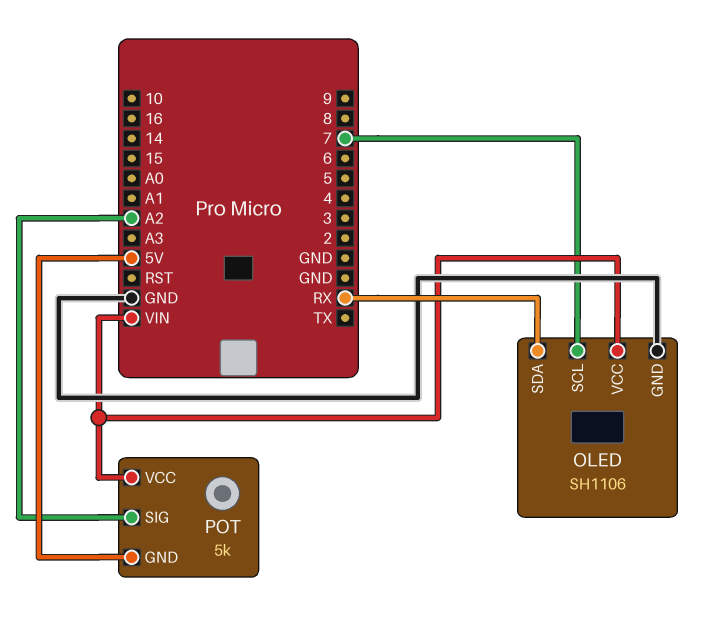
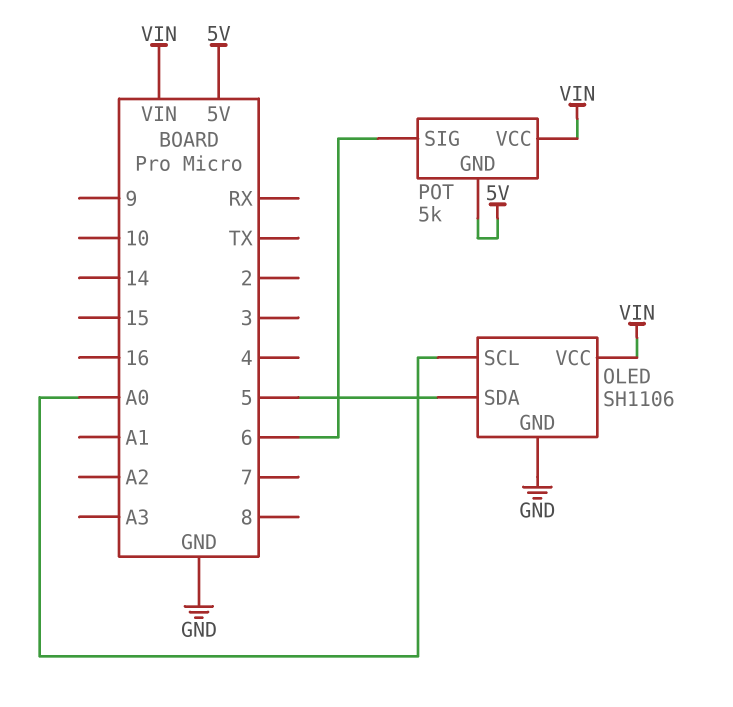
OLED pin SCL: 7 -> A0
OLED pin SDA: RX -> 5
POT pin SIG: A2 -> 6

